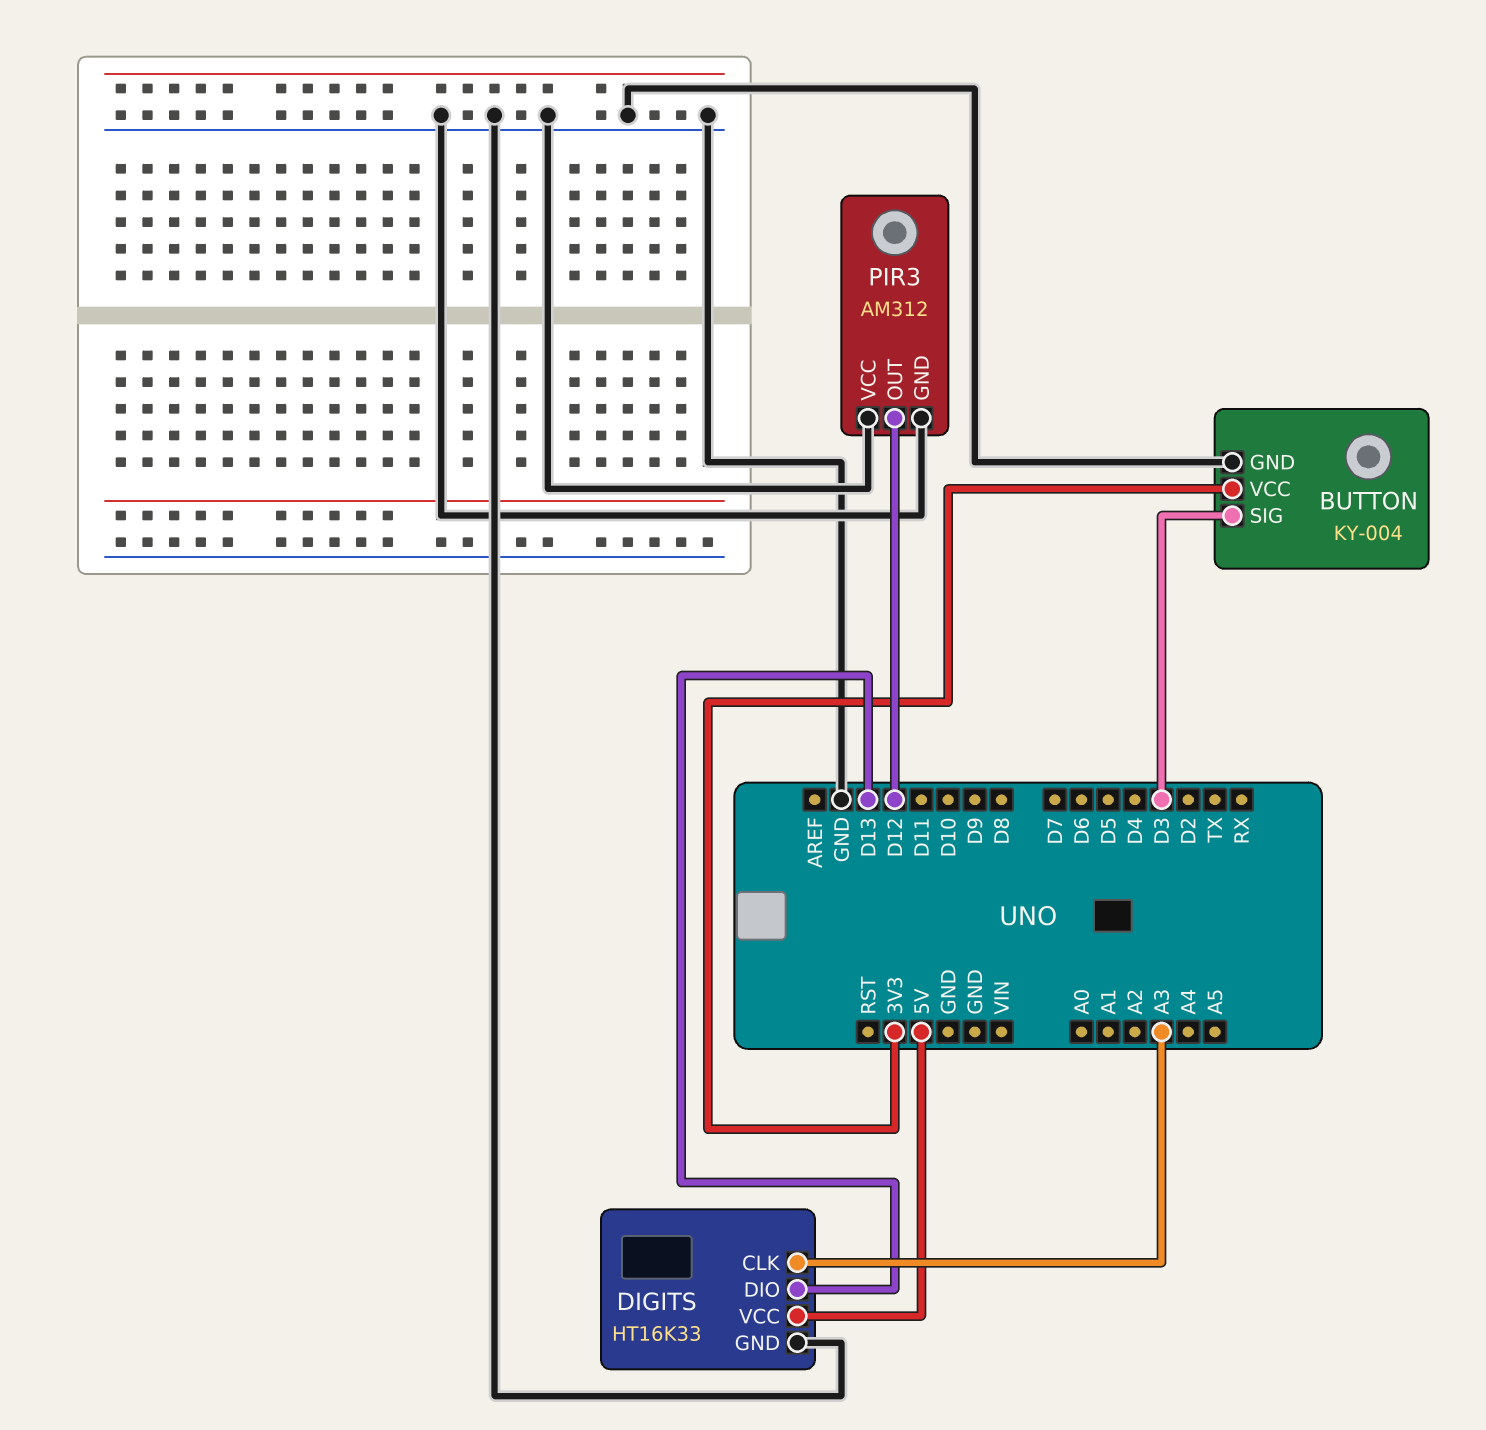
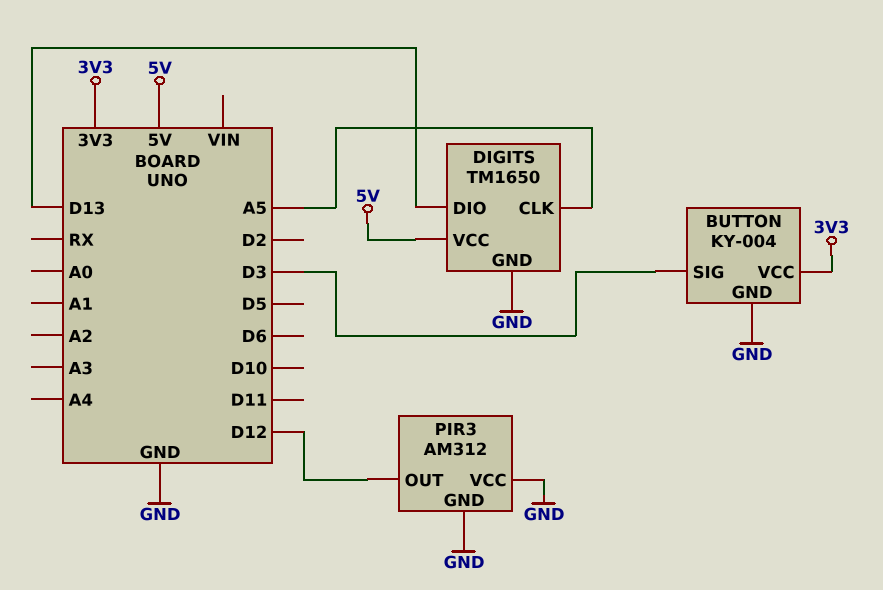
DIGITS: HT16K33 -> TM1650
DIGITS pin CLK: A3 -> A5

